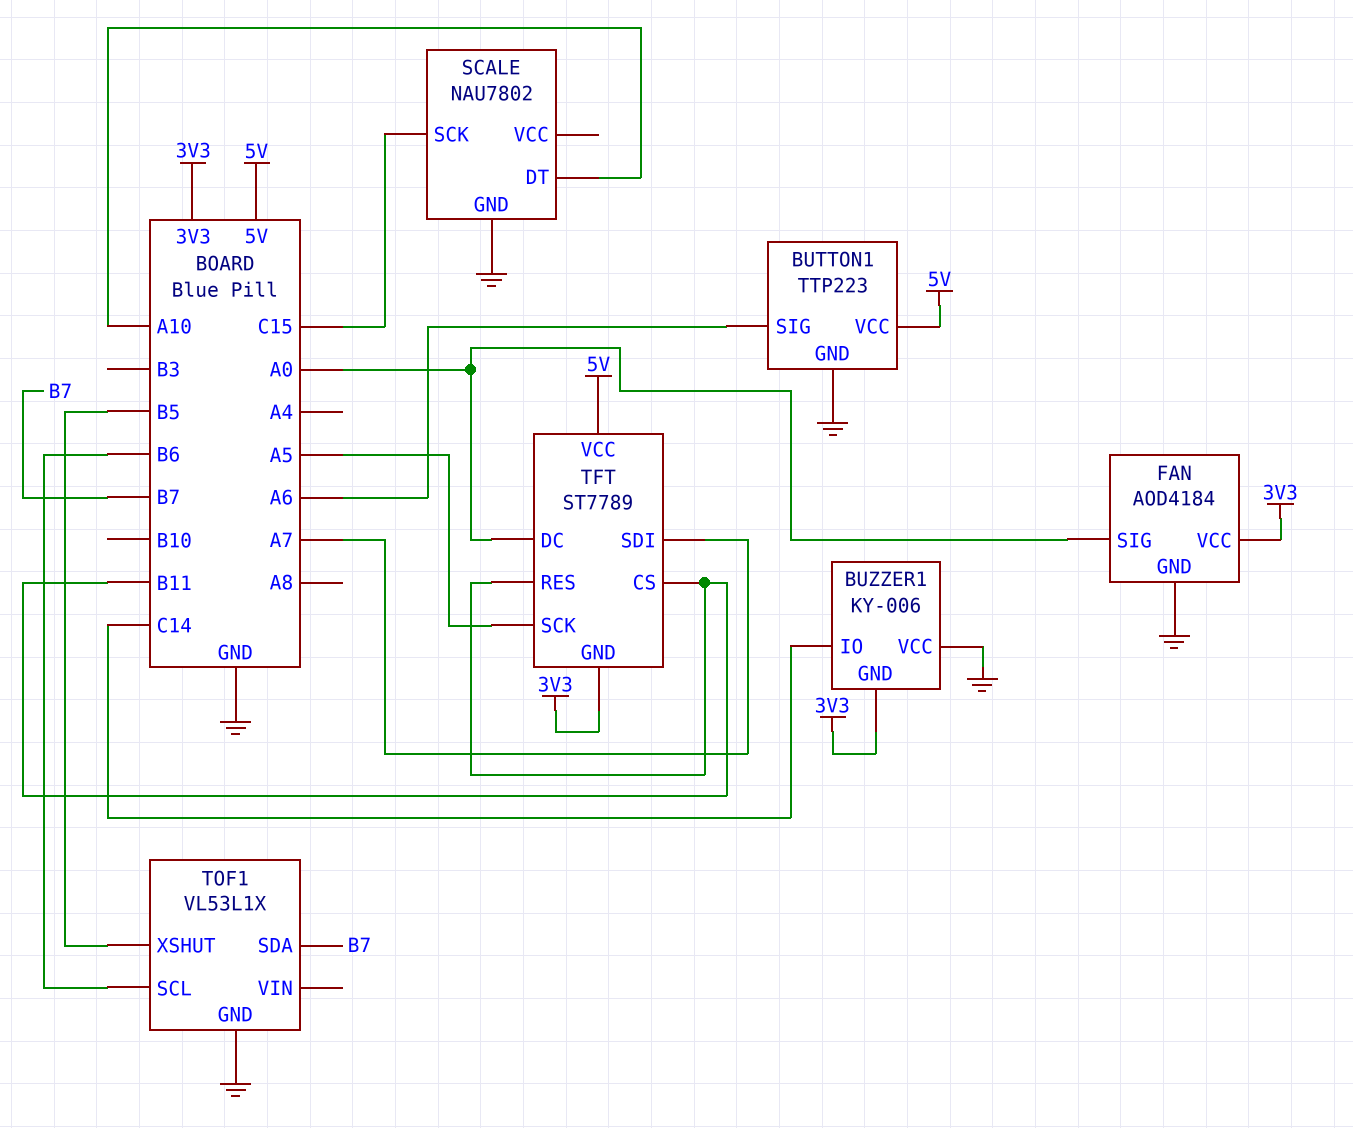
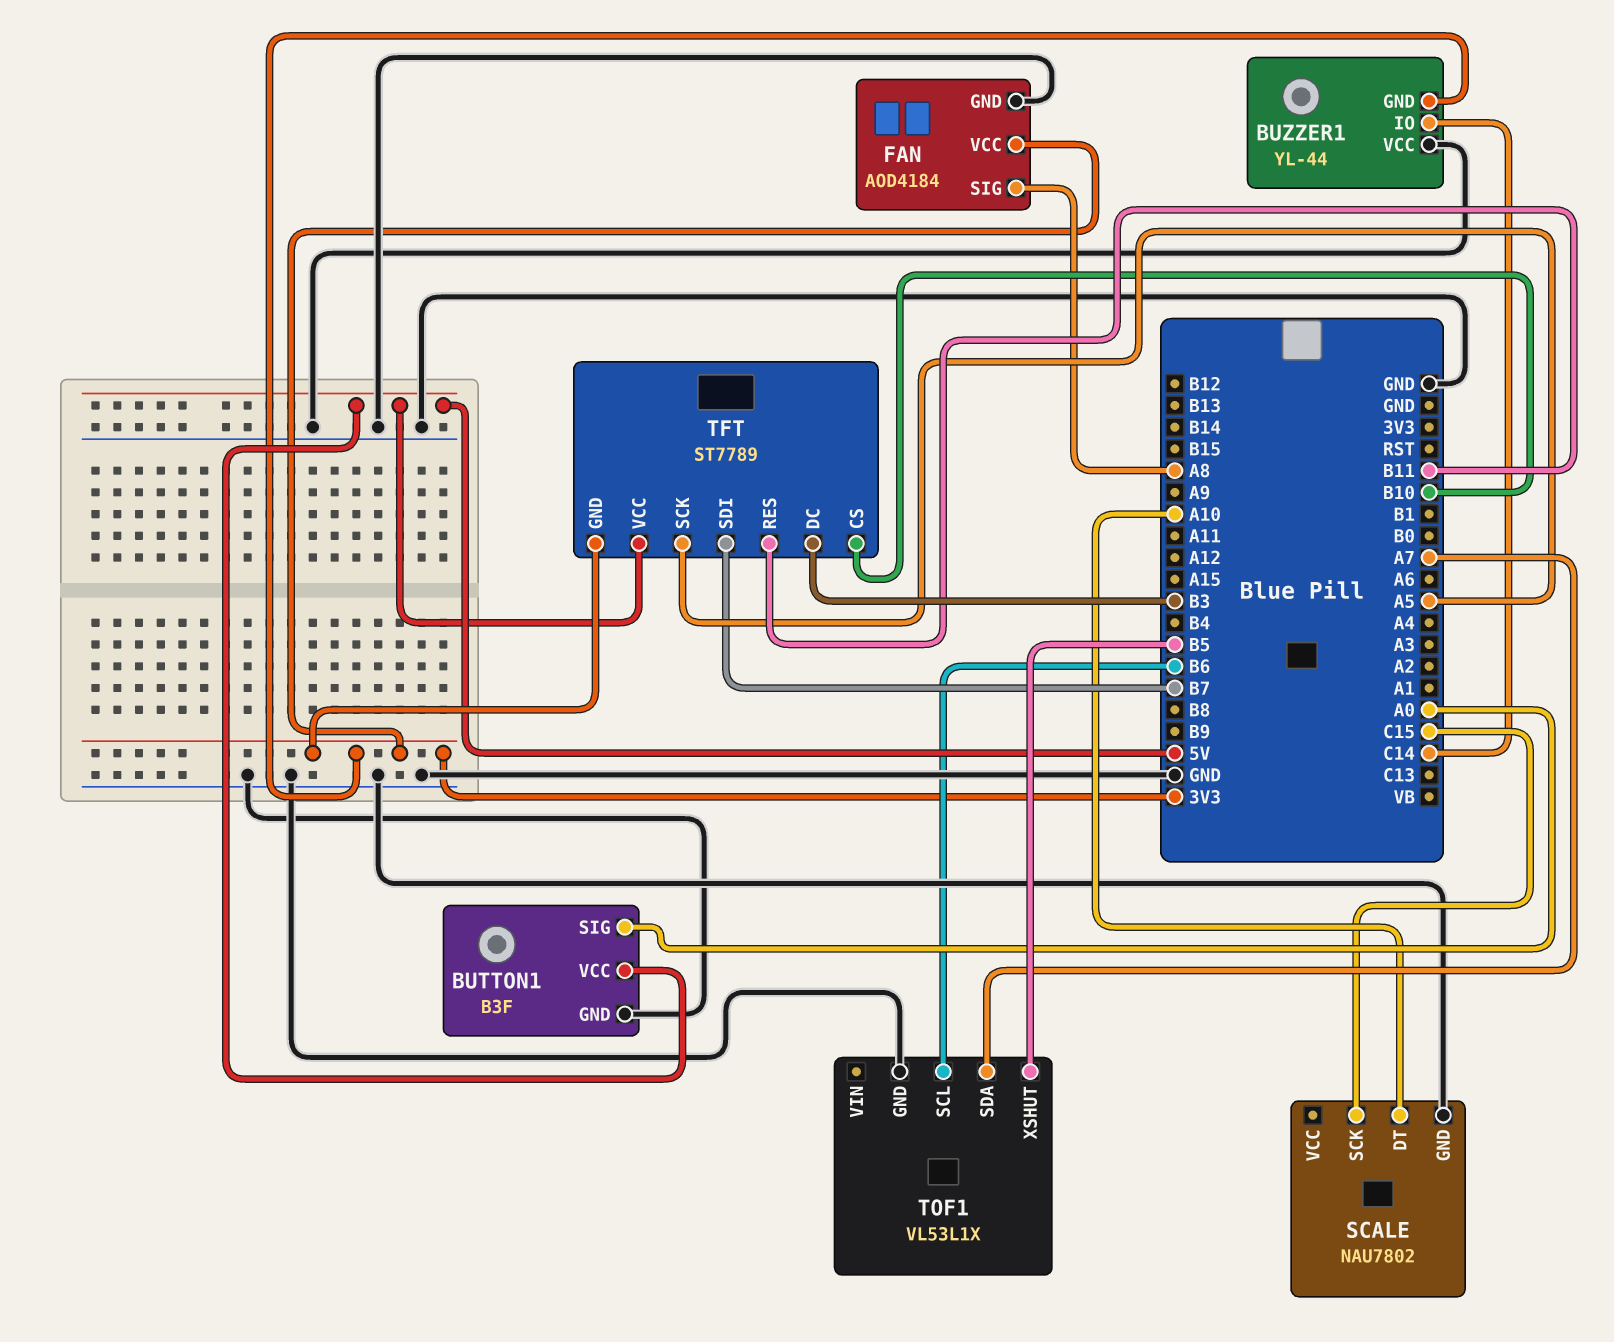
BUTTON1: TTP223 -> B3F
BUTTON1 pin SIG: A6 -> A0
BUZZER1: KY-006 -> YL-44
FAN pin SIG: A0 -> A8
TFT pin CS: B11 -> B10
TFT pin DC: A0 -> B3
TFT pin SDI: A7 -> B7
TOF1 pin SDA: B7 -> A7

